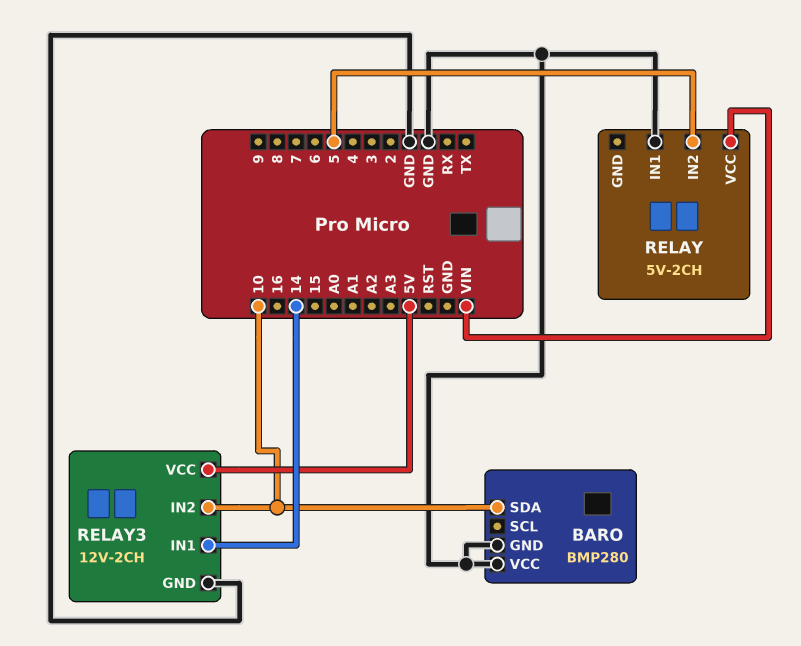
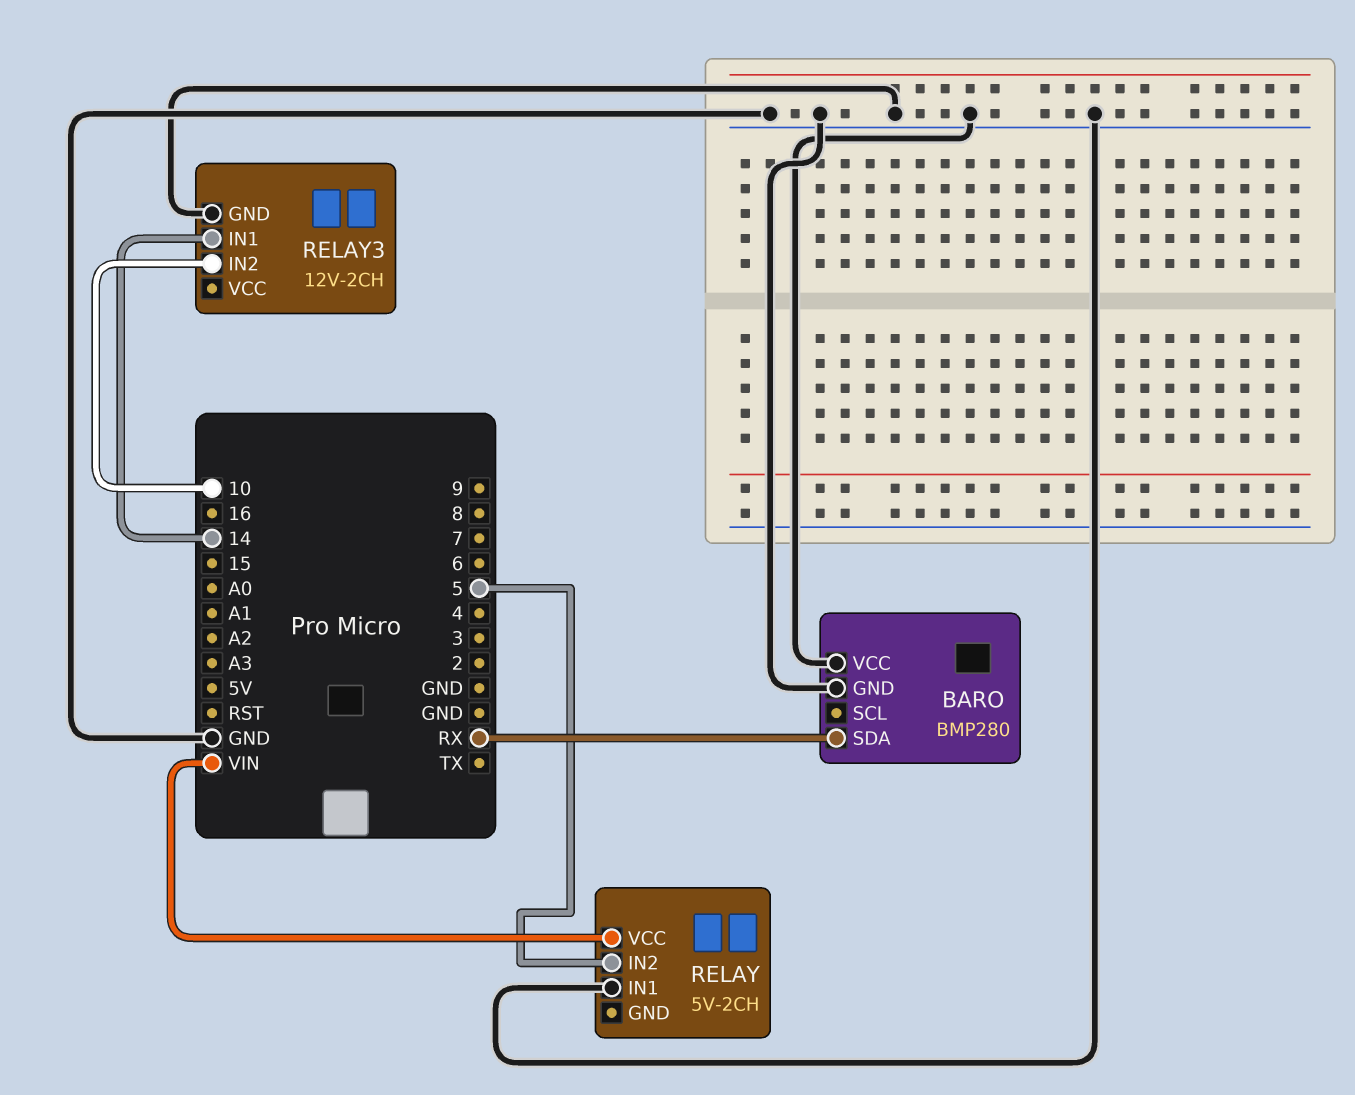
BARO pin SDA: 10 -> RX
RELAY3 pin VCC: 5V -> none

